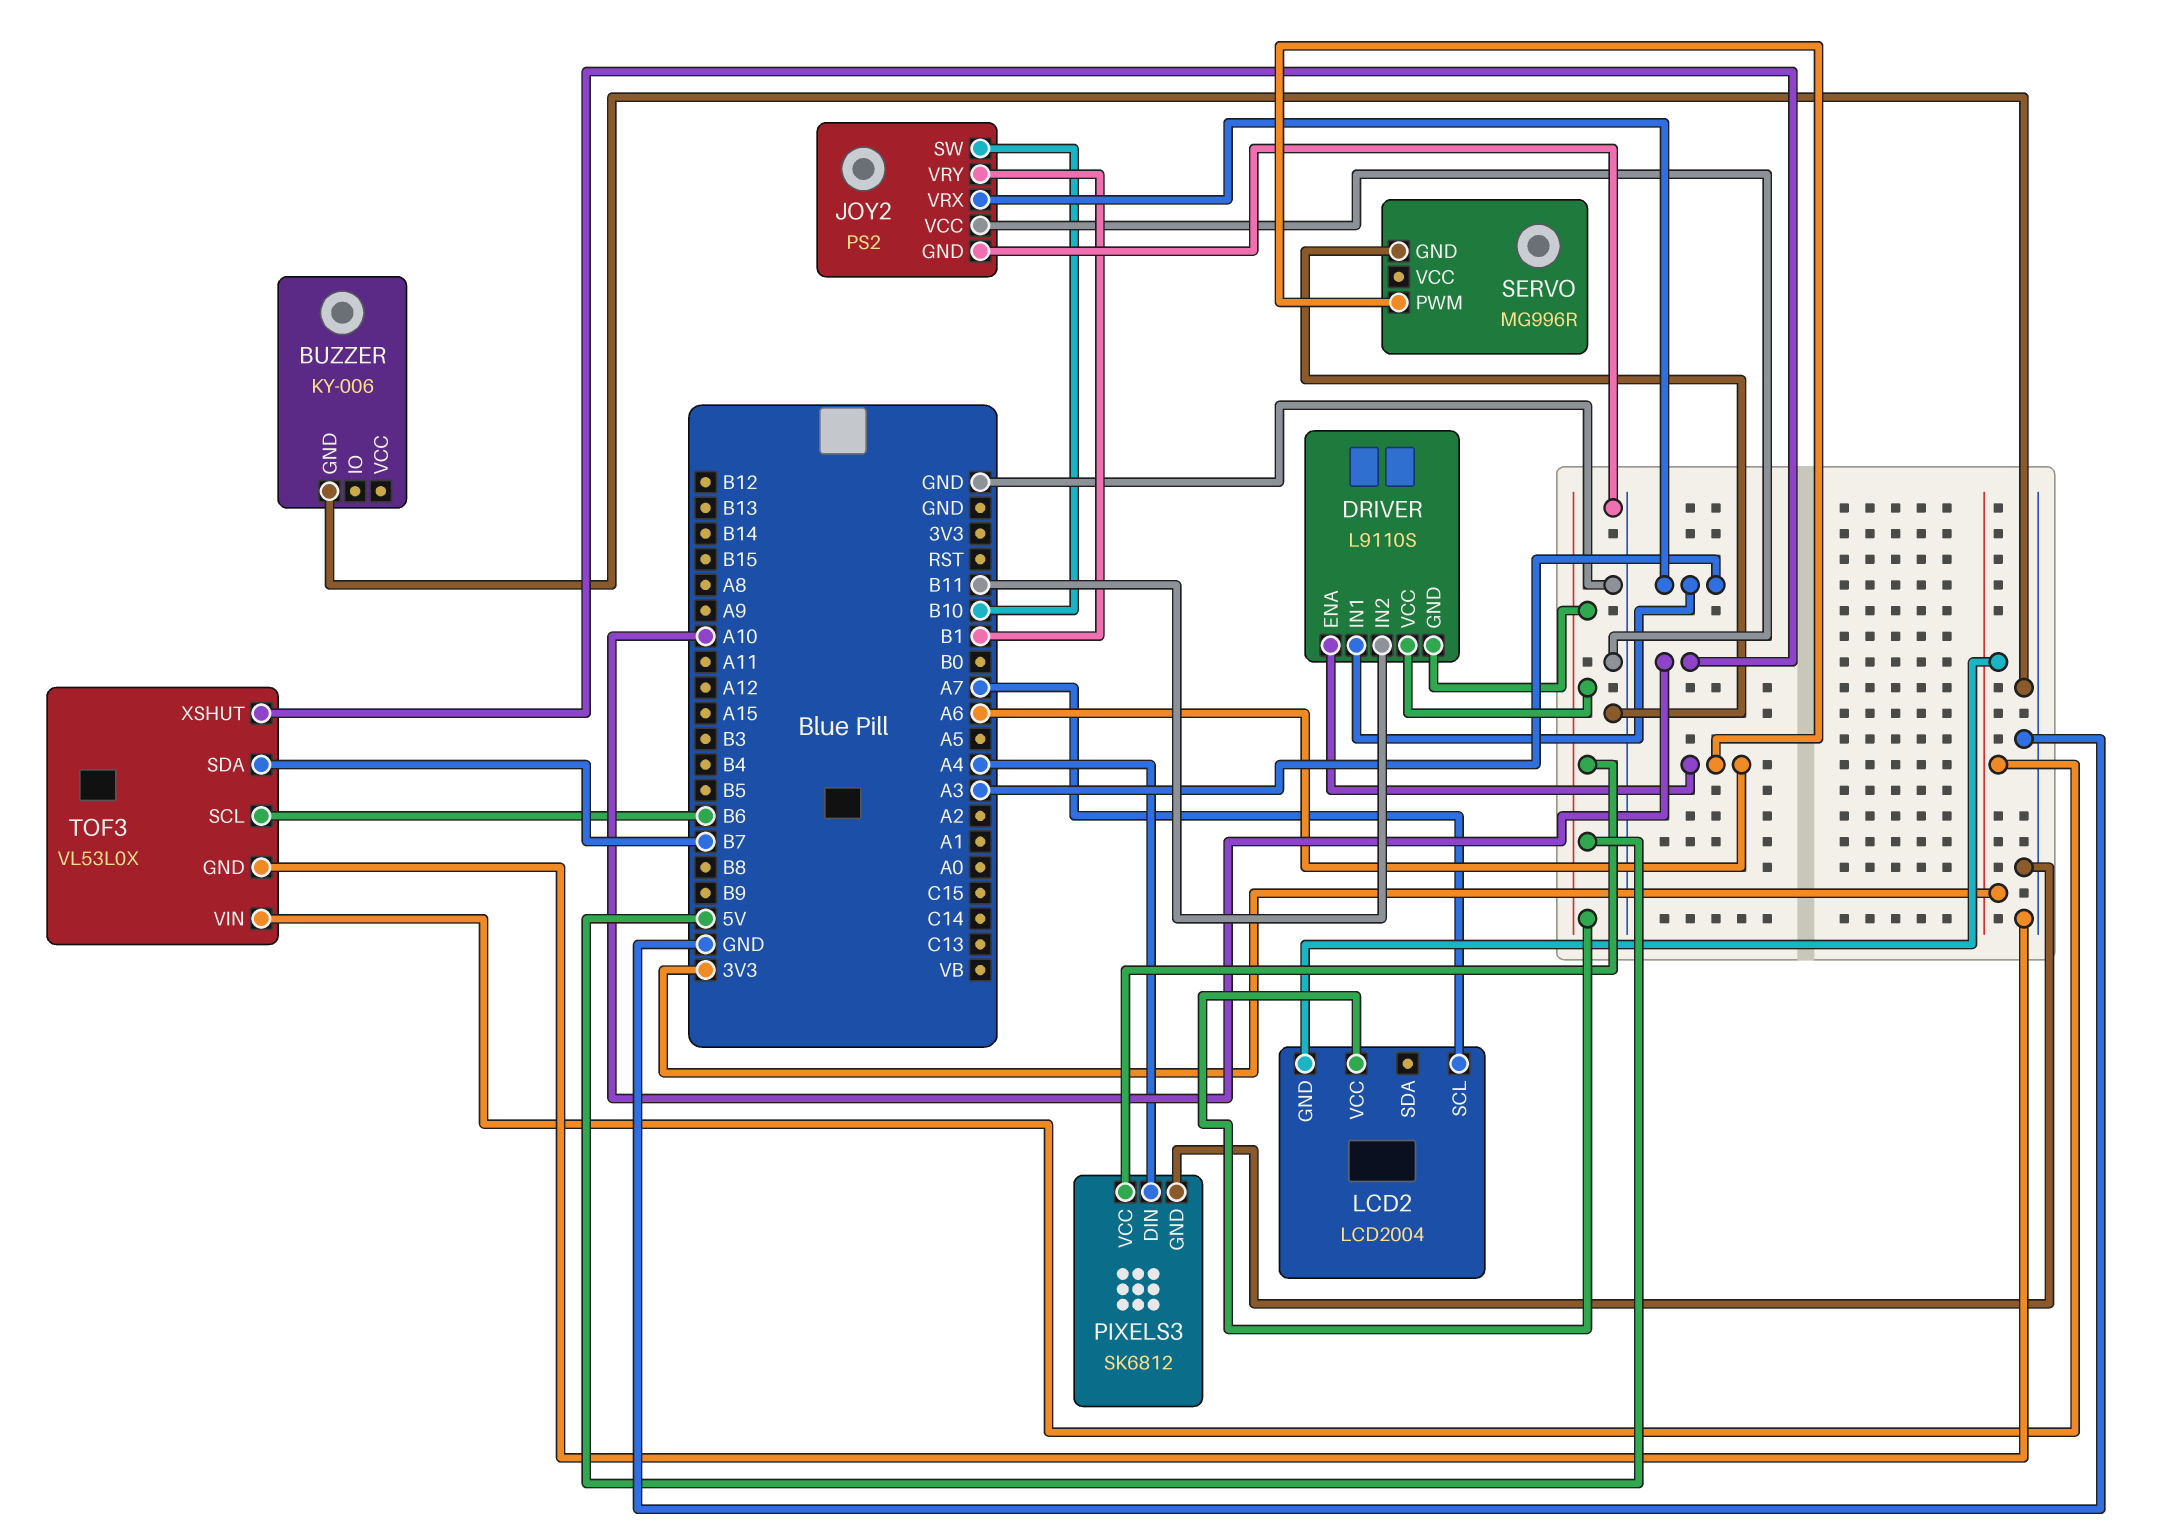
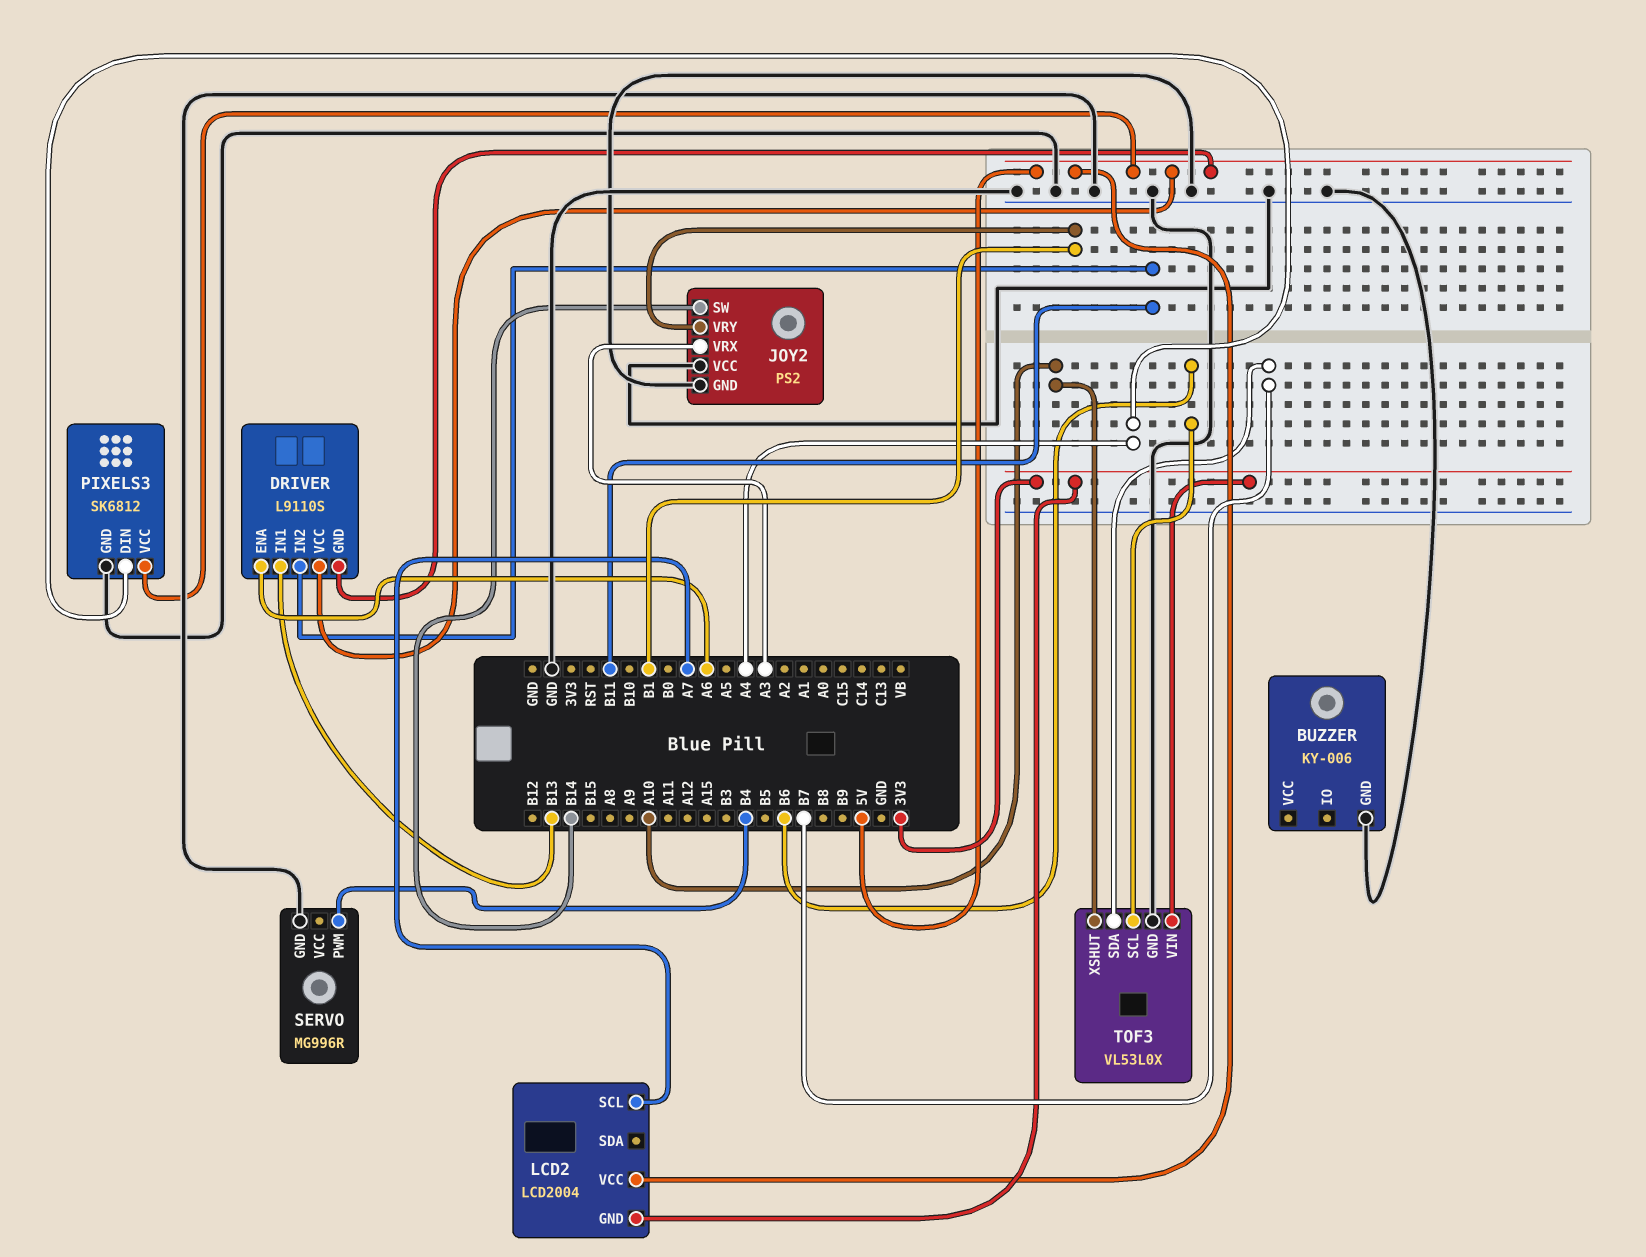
DRIVER pin IN1: A3 -> B13
JOY2 pin SW: B10 -> B14
SERVO pin PWM: A6 -> B4

